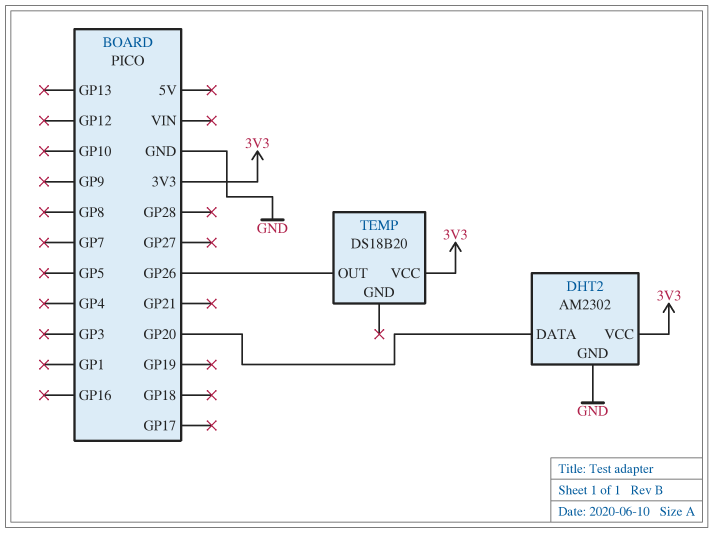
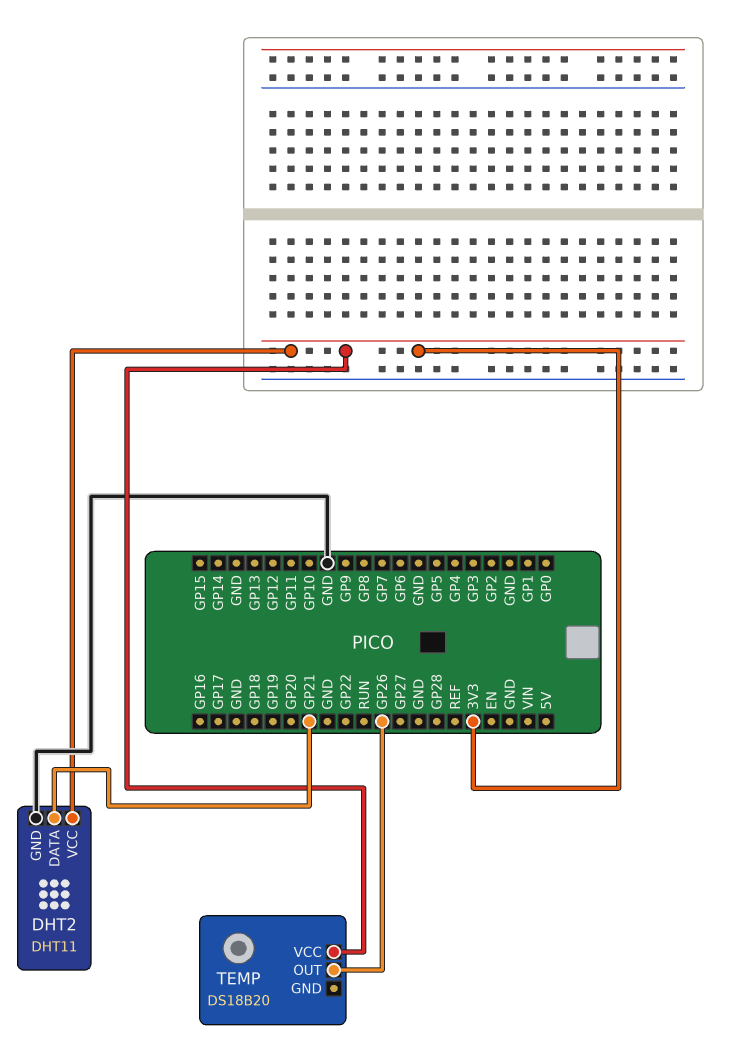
DHT2: AM2302 -> DHT11
DHT2 pin DATA: GP20 -> GP21

